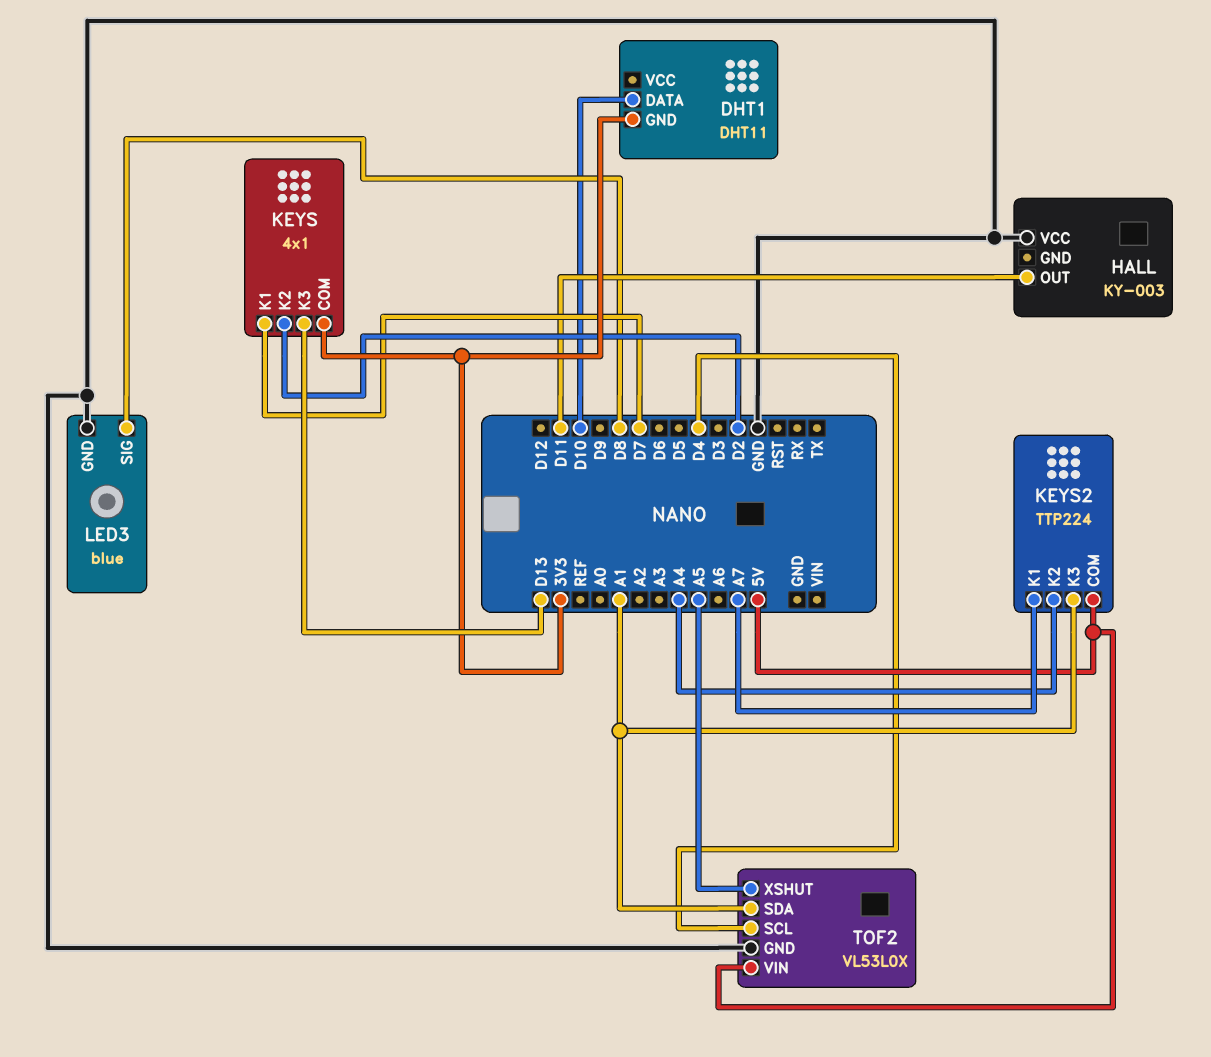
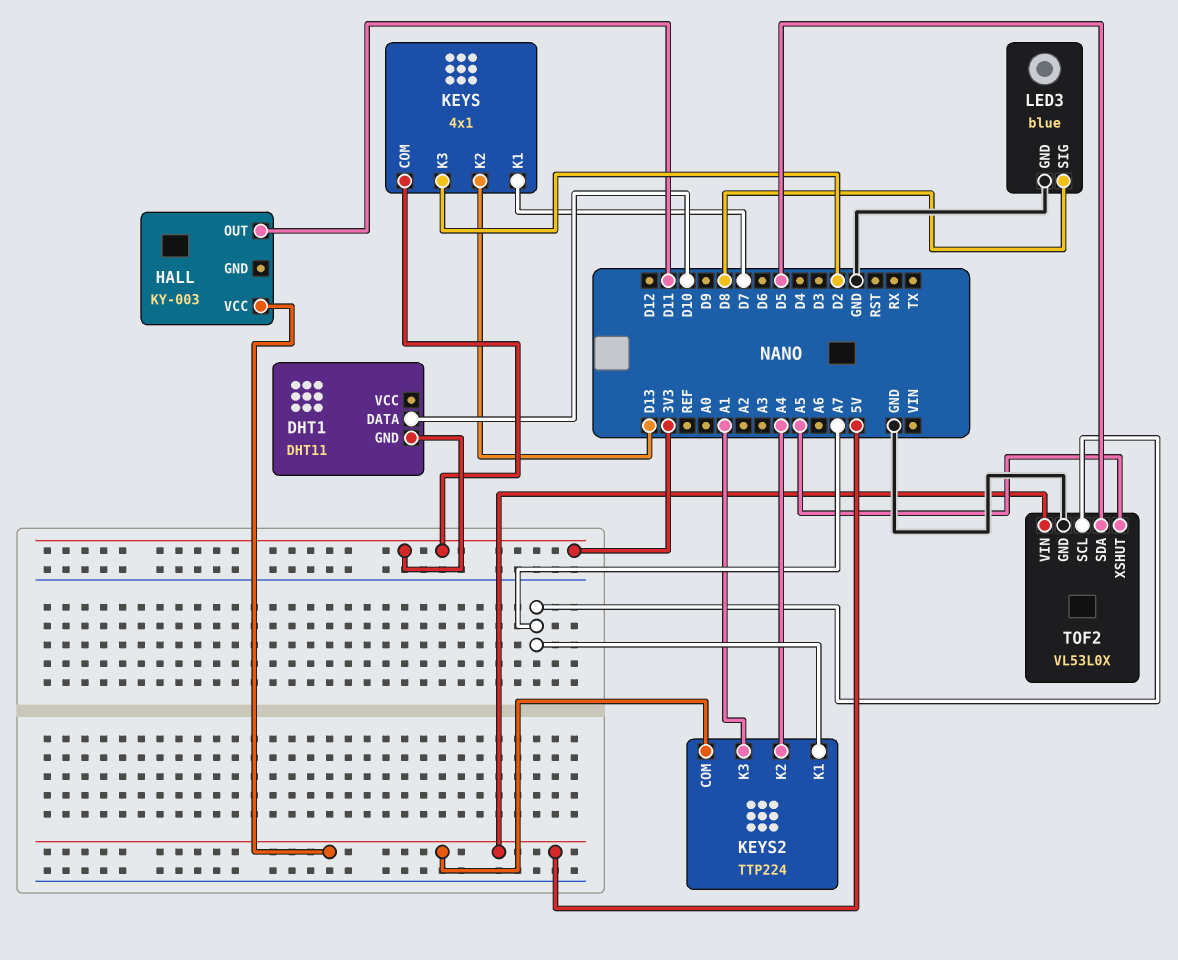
HALL pin VCC: GND -> 5V
KEYS pin K2: D2 -> D13
KEYS pin K3: D13 -> D2
TOF2 pin SCL: D4 -> A7
TOF2 pin SDA: A1 -> D5

